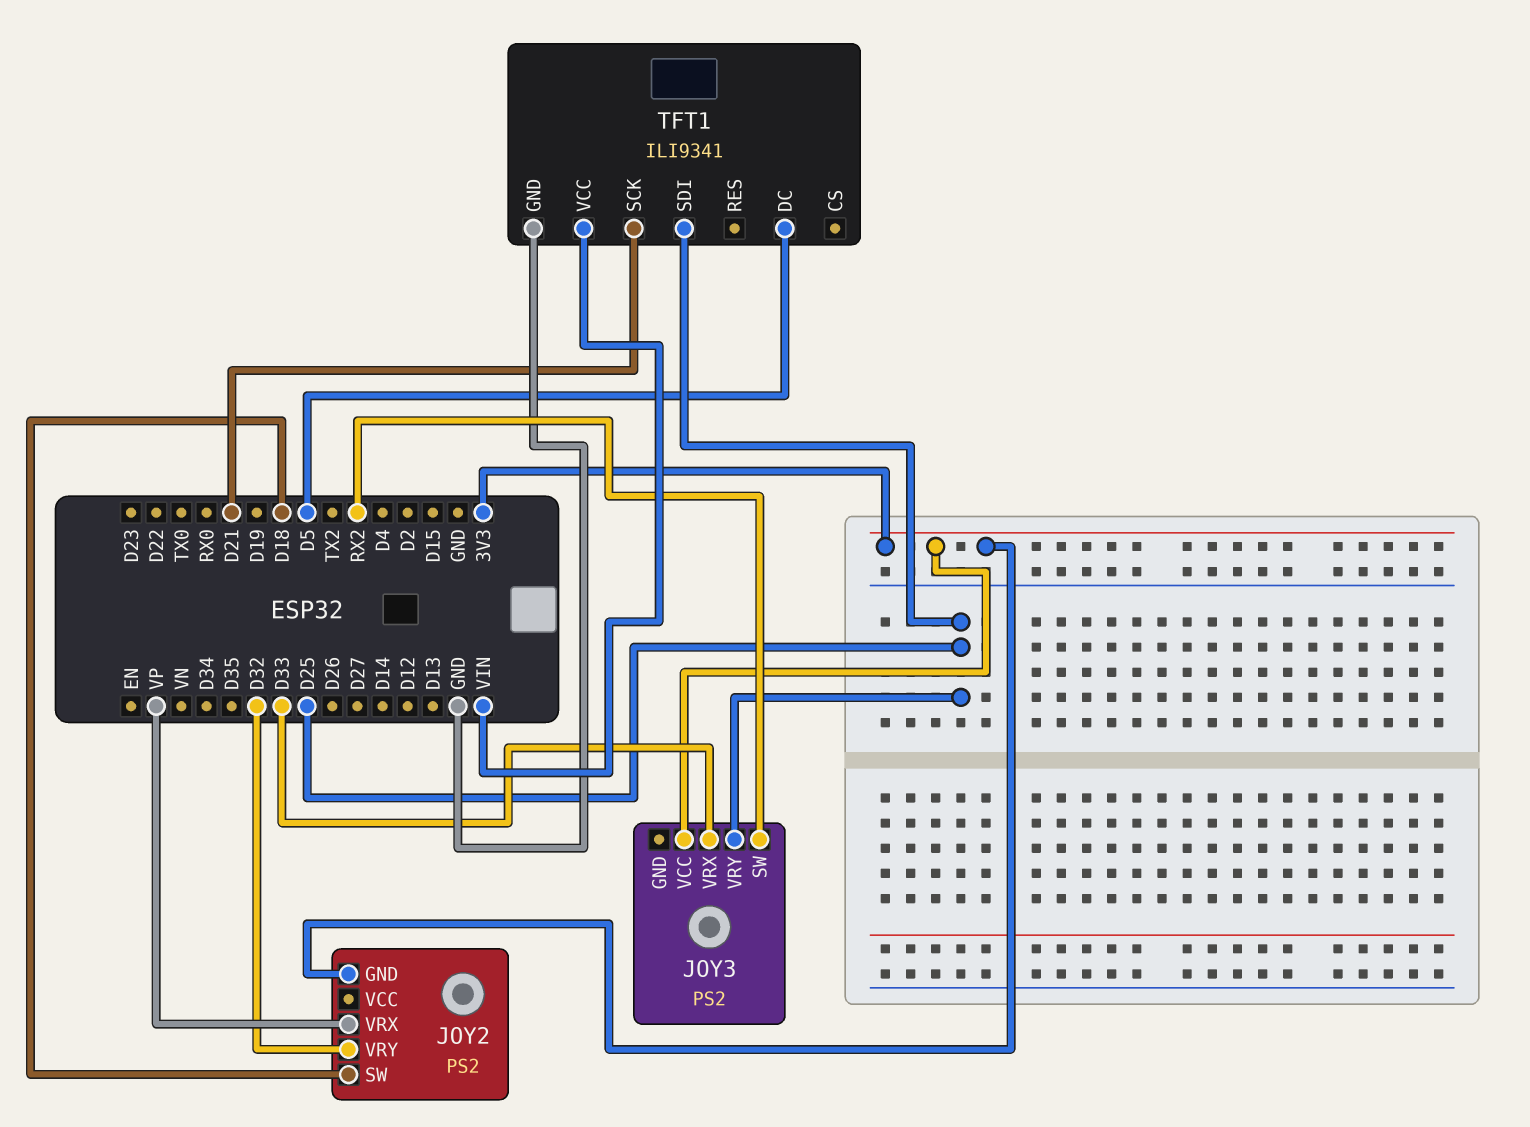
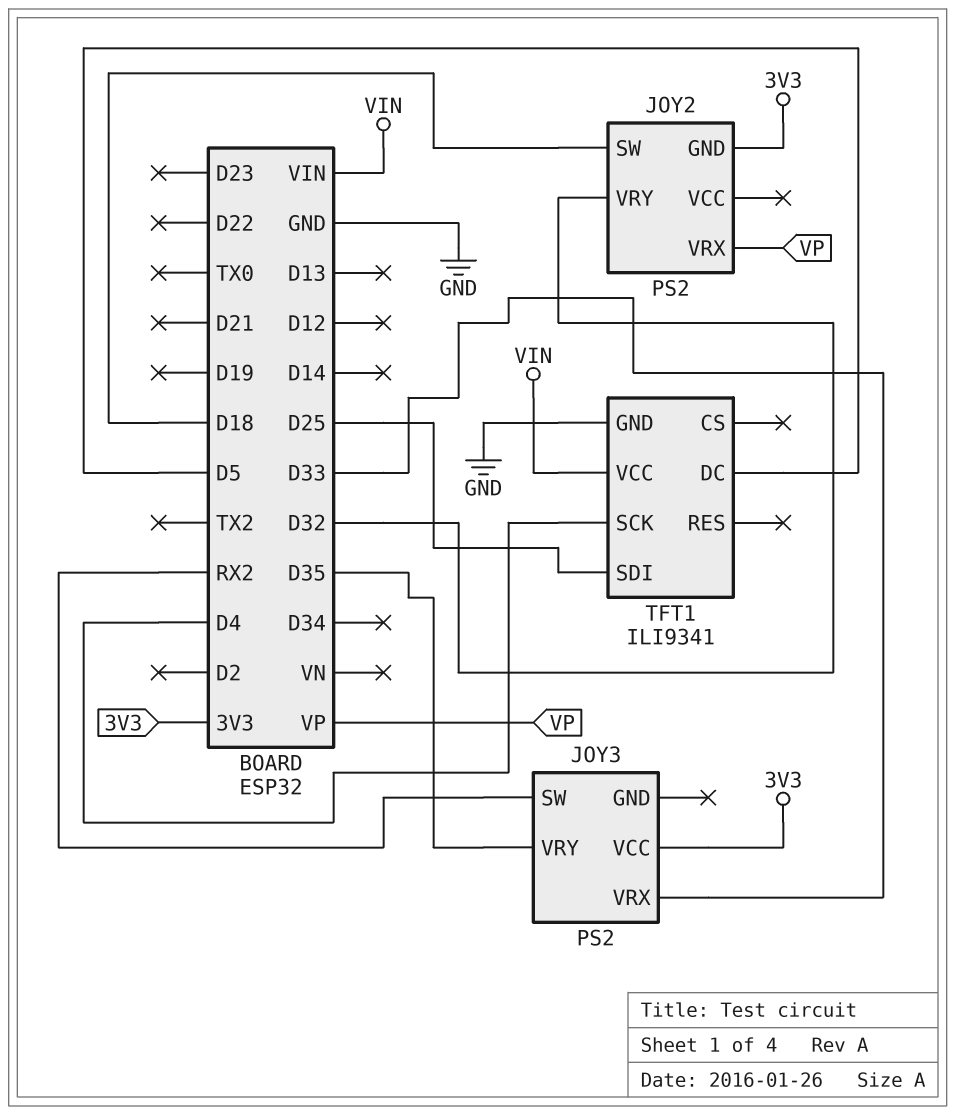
JOY3 pin VRY: D25 -> D35
TFT1 pin SCK: D21 -> D4

